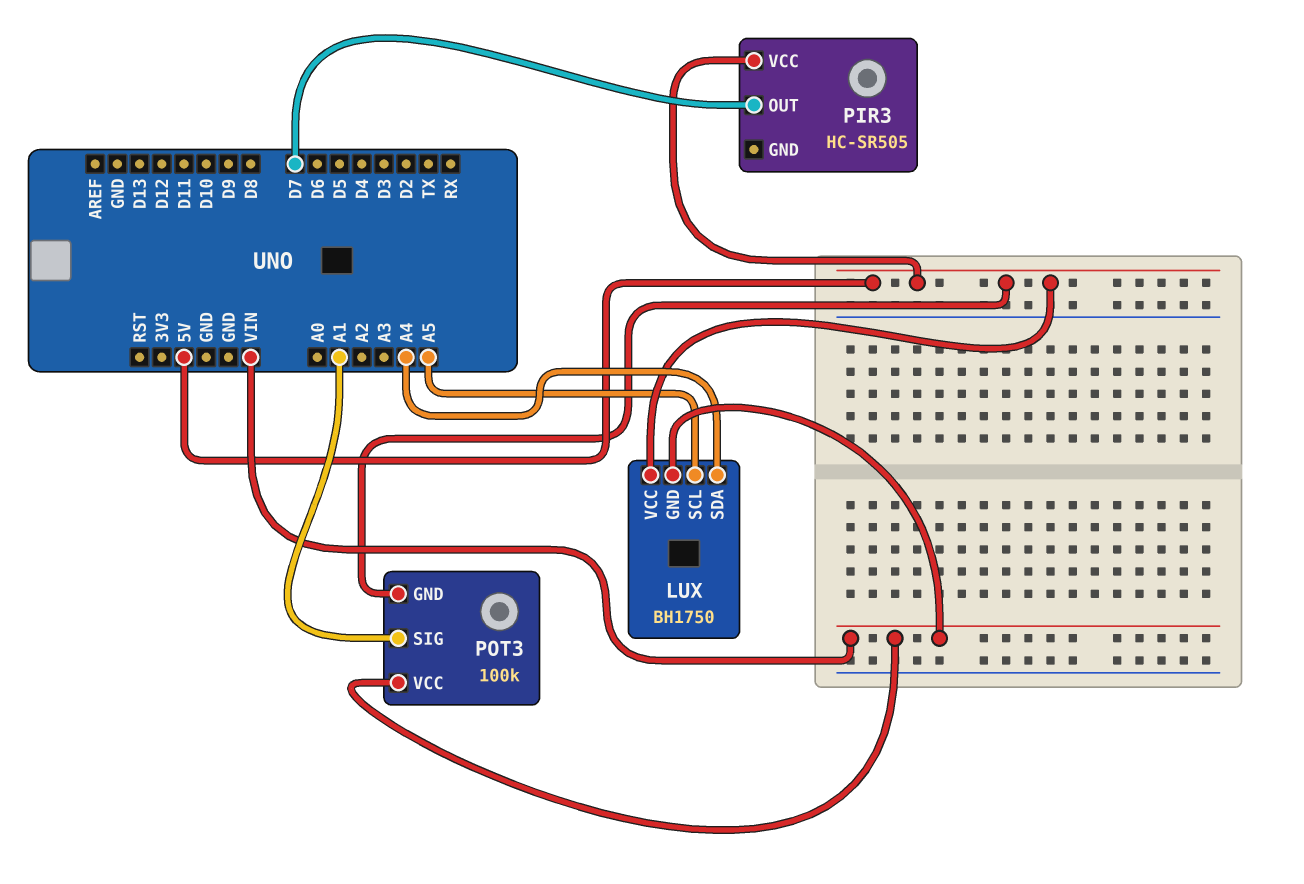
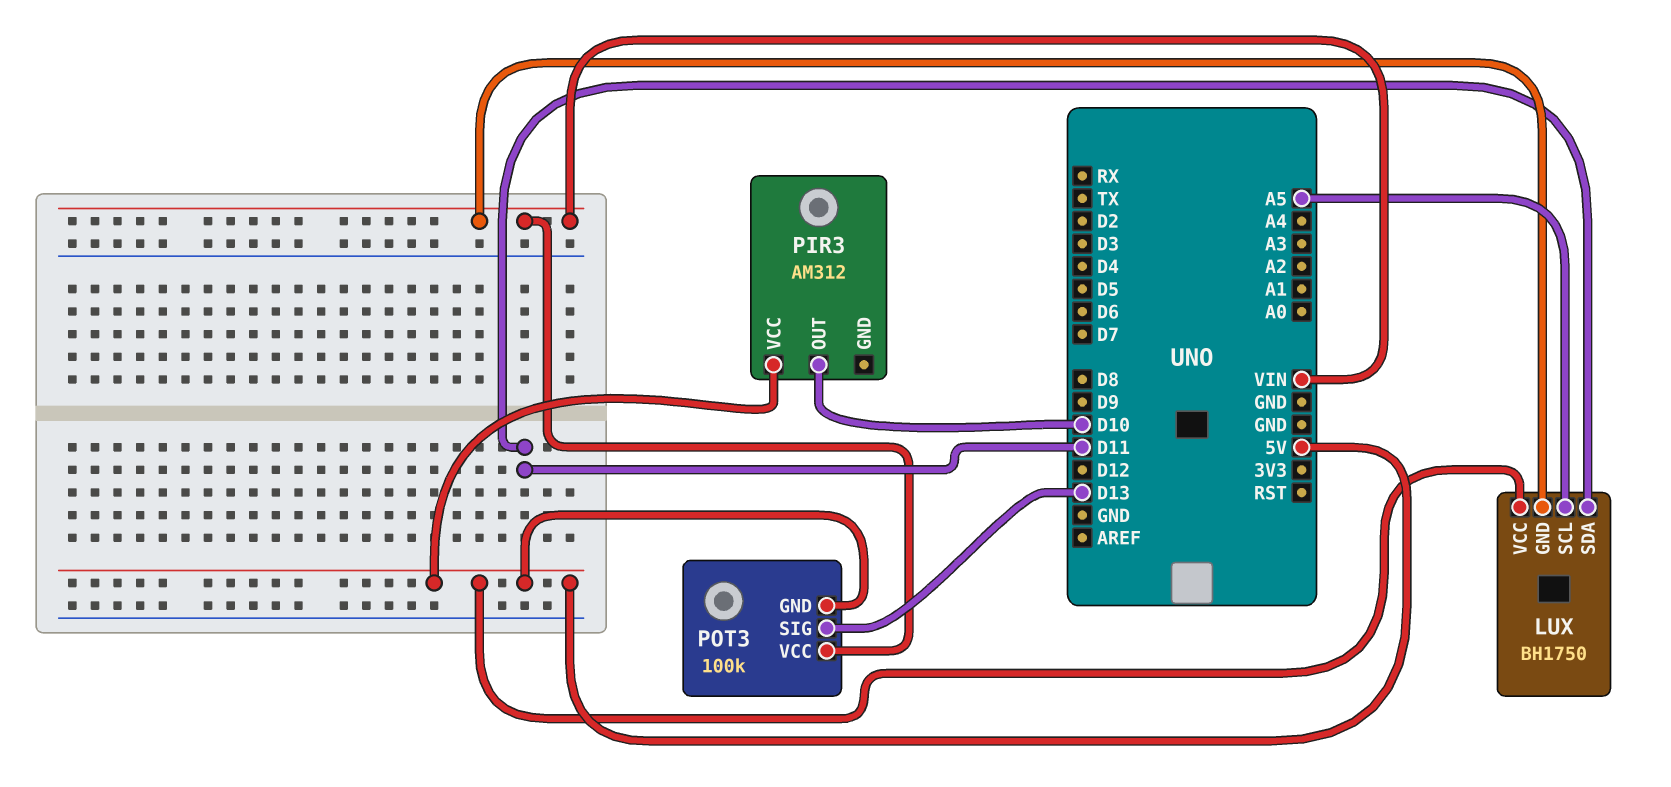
LUX pin SDA: A4 -> D11
PIR3: HC-SR505 -> AM312
PIR3 pin OUT: D7 -> D10
POT3 pin SIG: A1 -> D13

